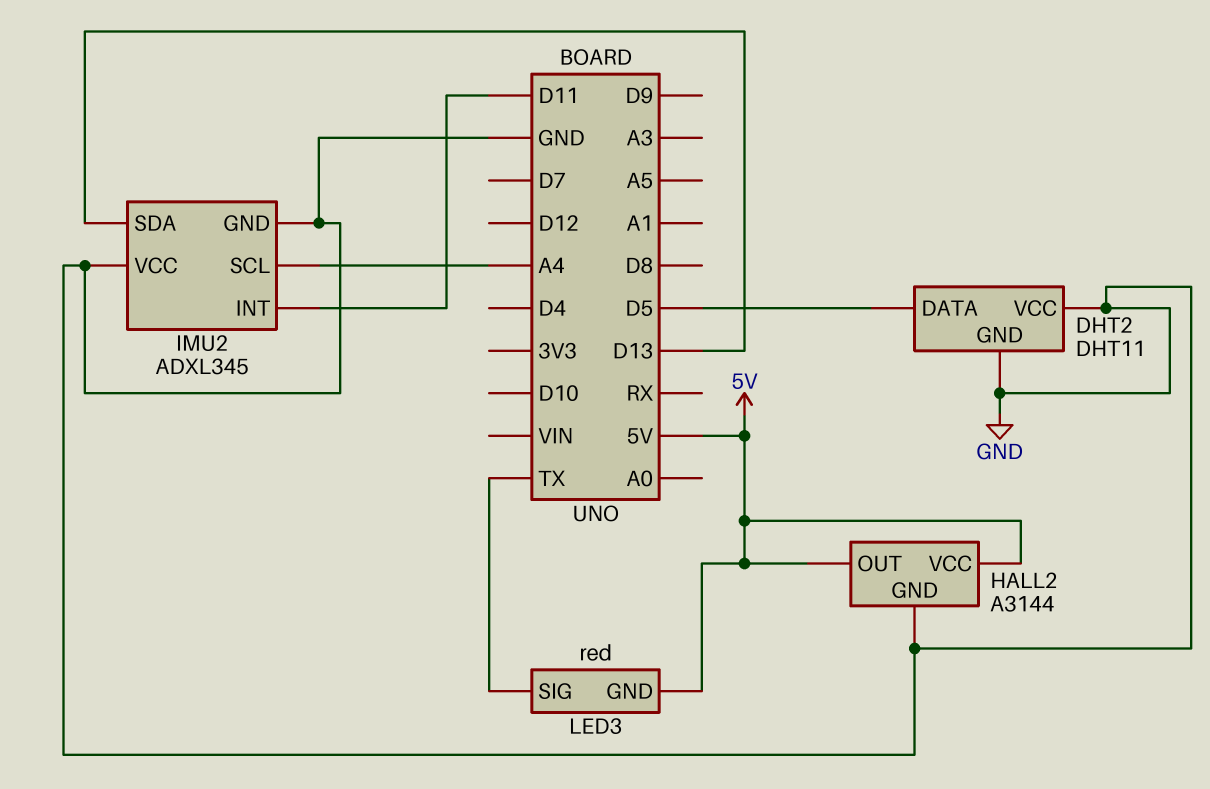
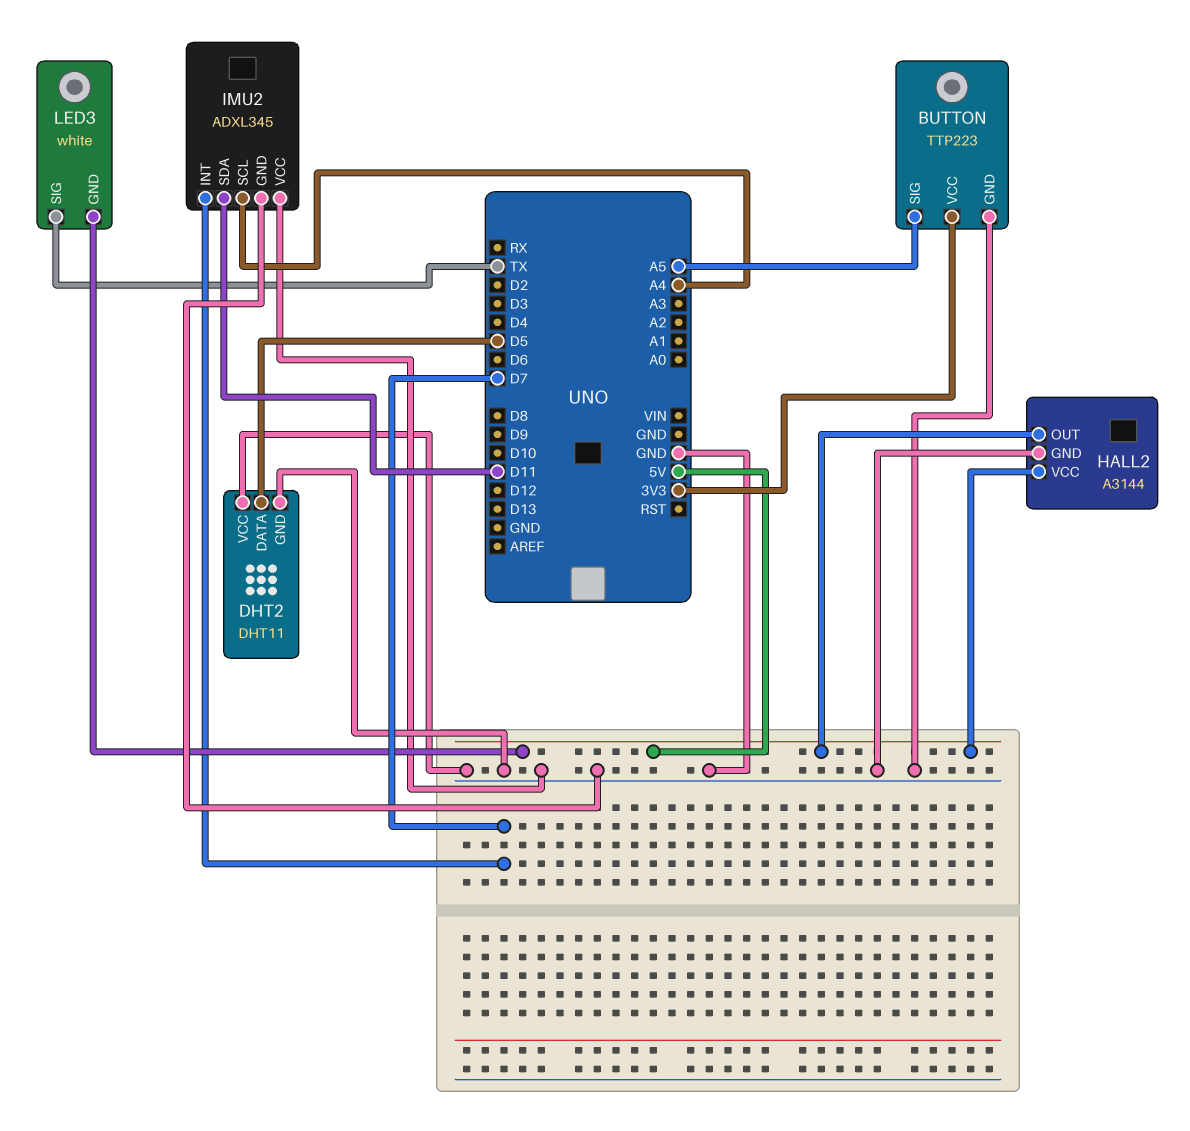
BUTTON: none -> TTP223
BUTTON pin GND: none -> GND
BUTTON pin SIG: none -> A5
BUTTON pin VCC: none -> 3V3
IMU2 pin INT: D11 -> D7
IMU2 pin SDA: D13 -> D11
LED3: red -> white

